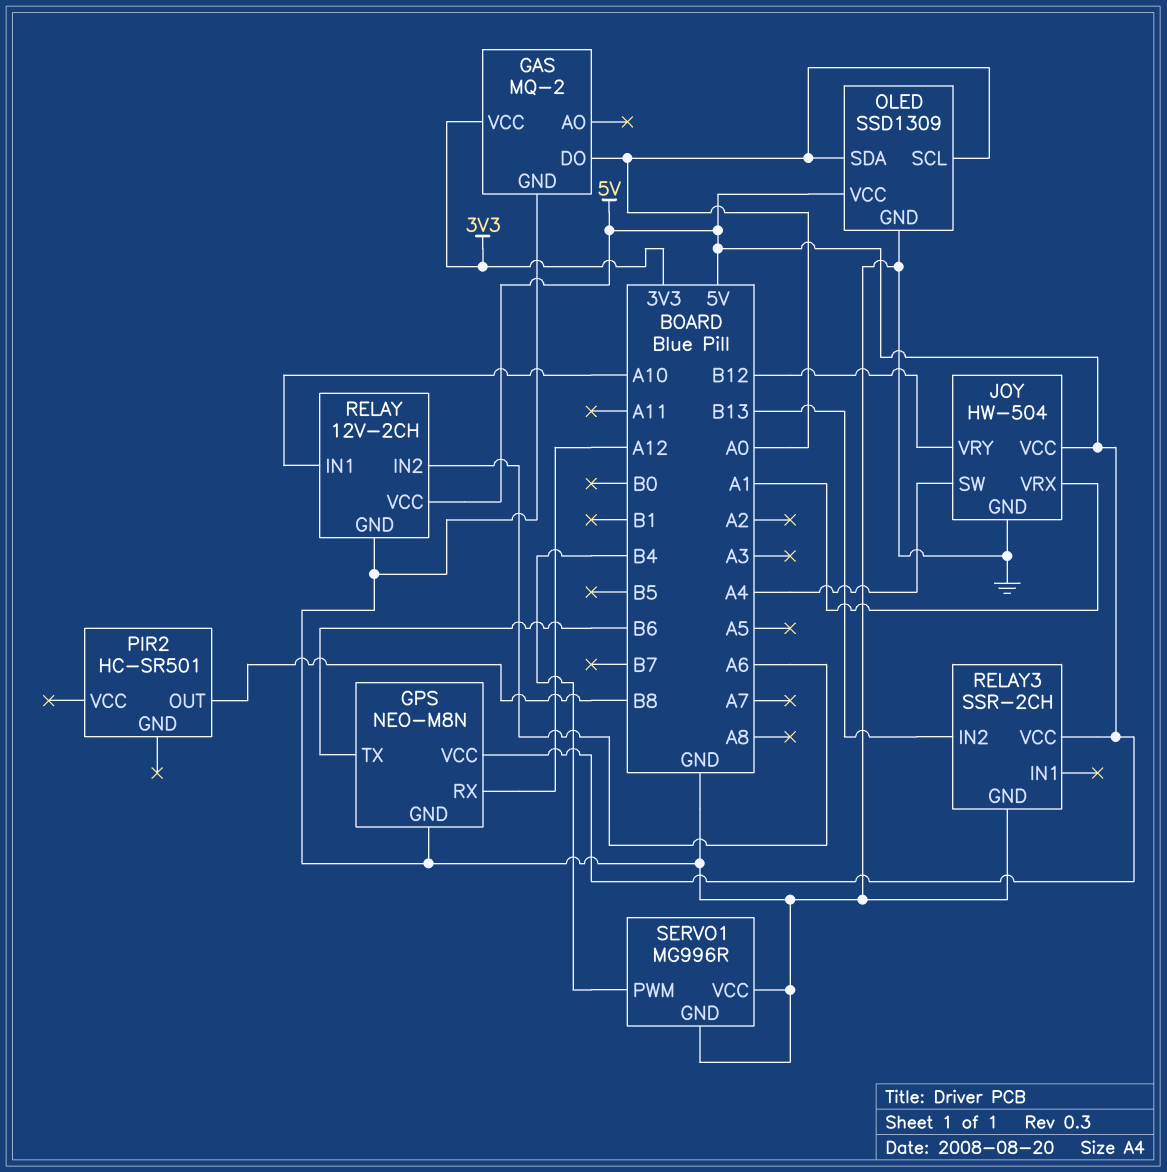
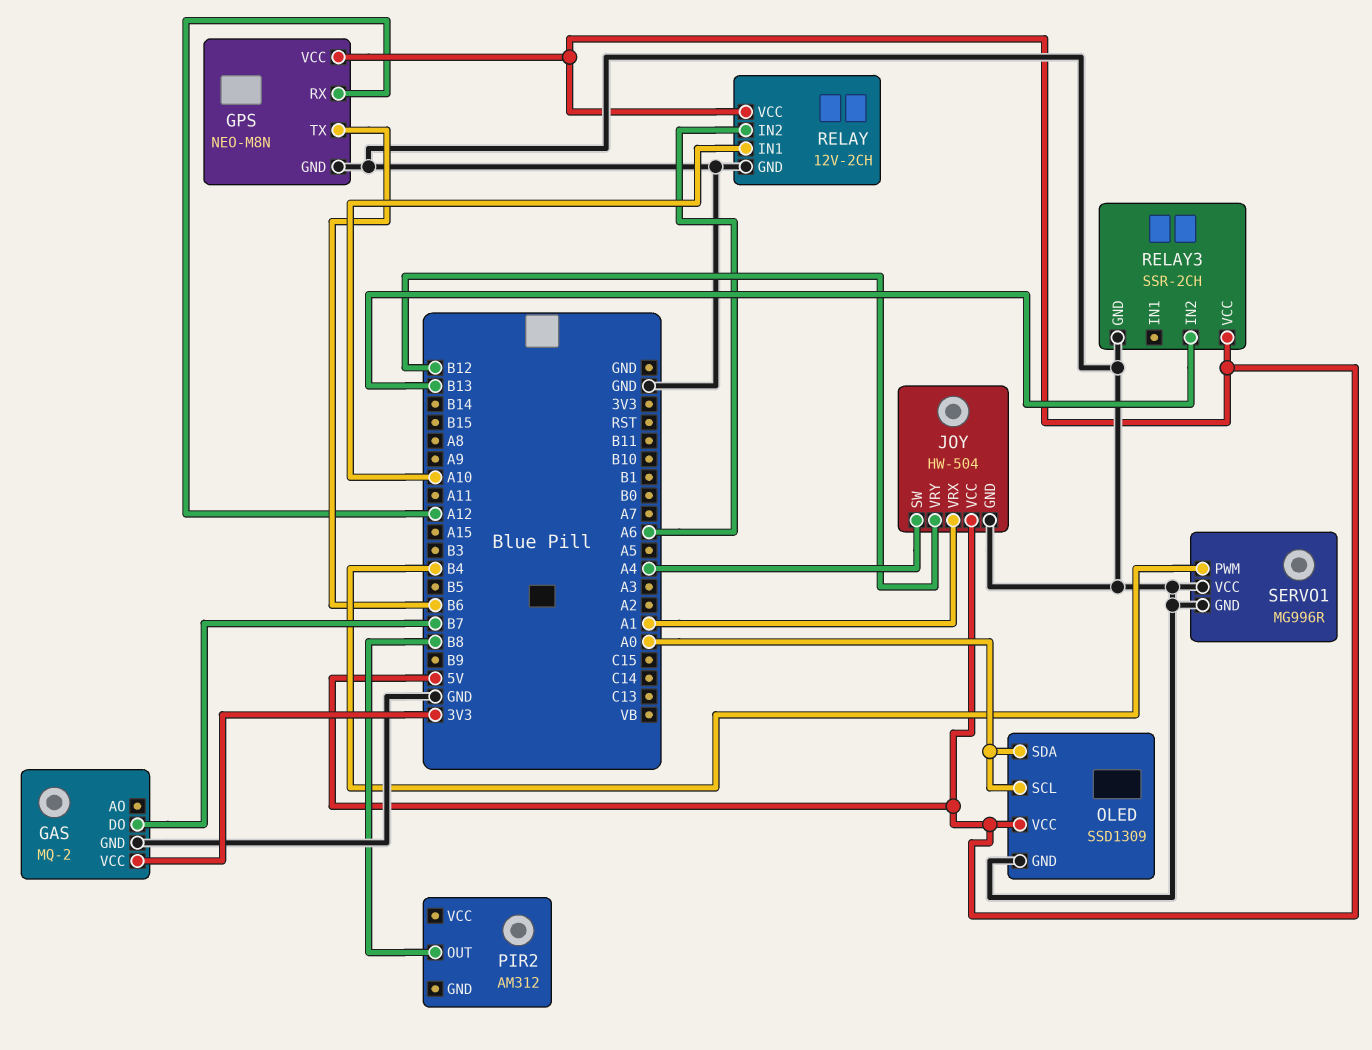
GAS pin DO: A0 -> B7
PIR2: HC-SR501 -> AM312

